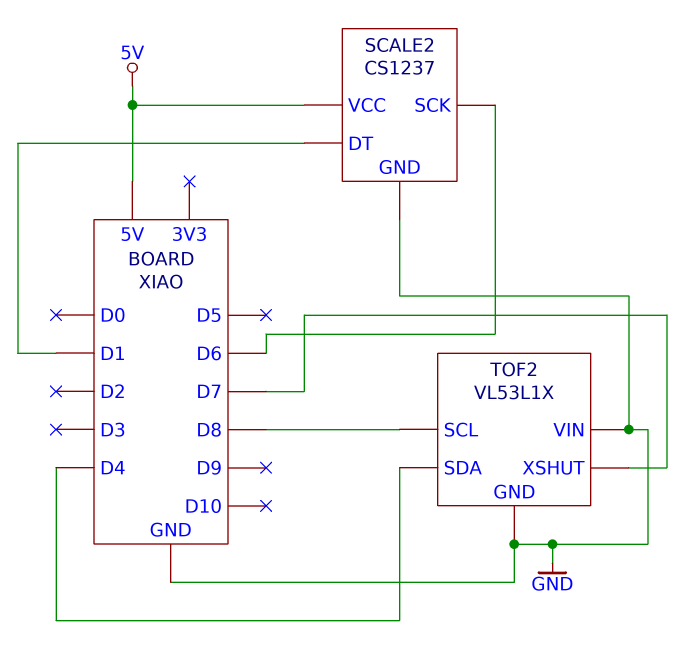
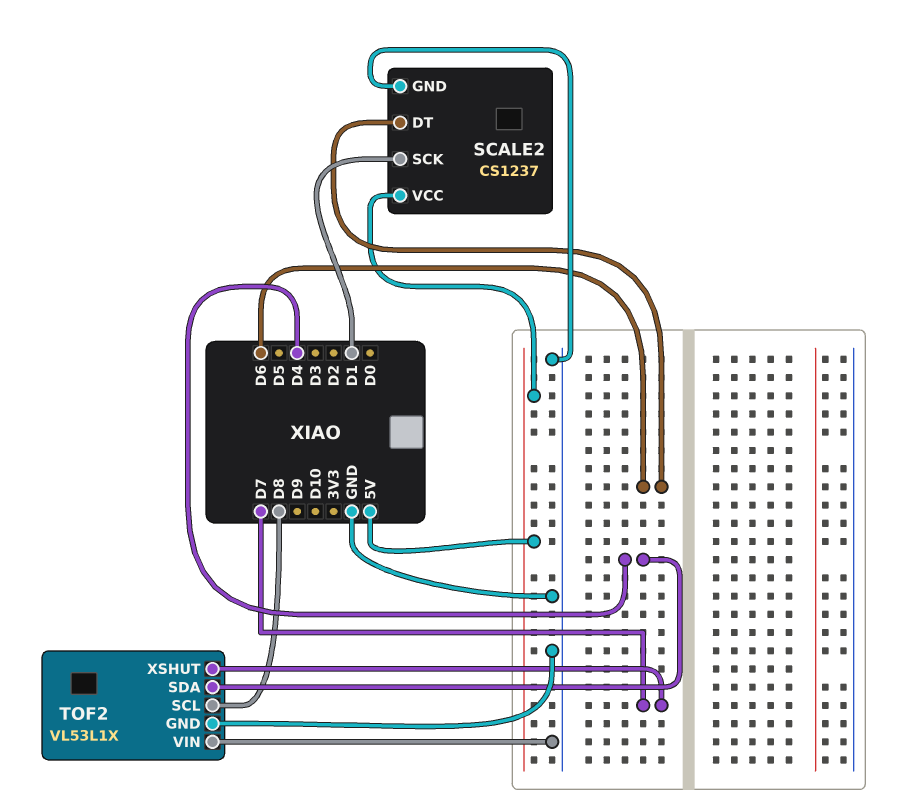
SCALE2 pin DT: D1 -> D6
SCALE2 pin SCK: D6 -> D1

